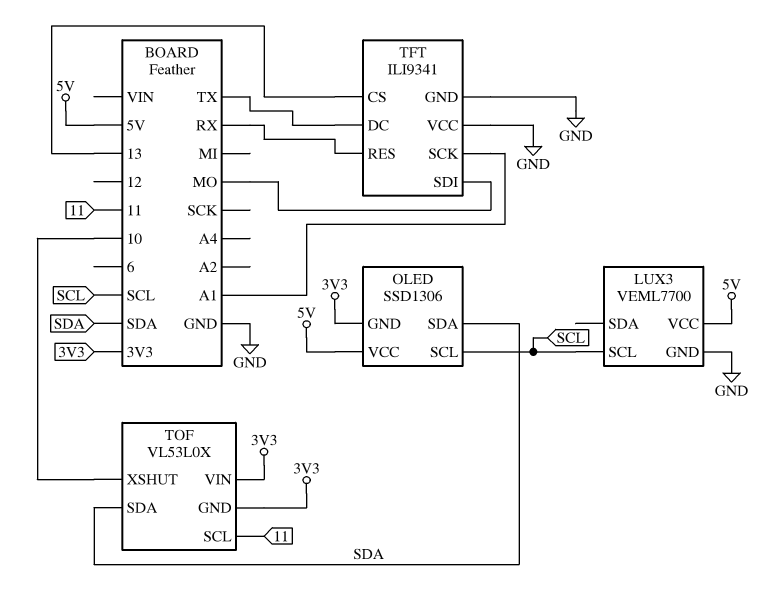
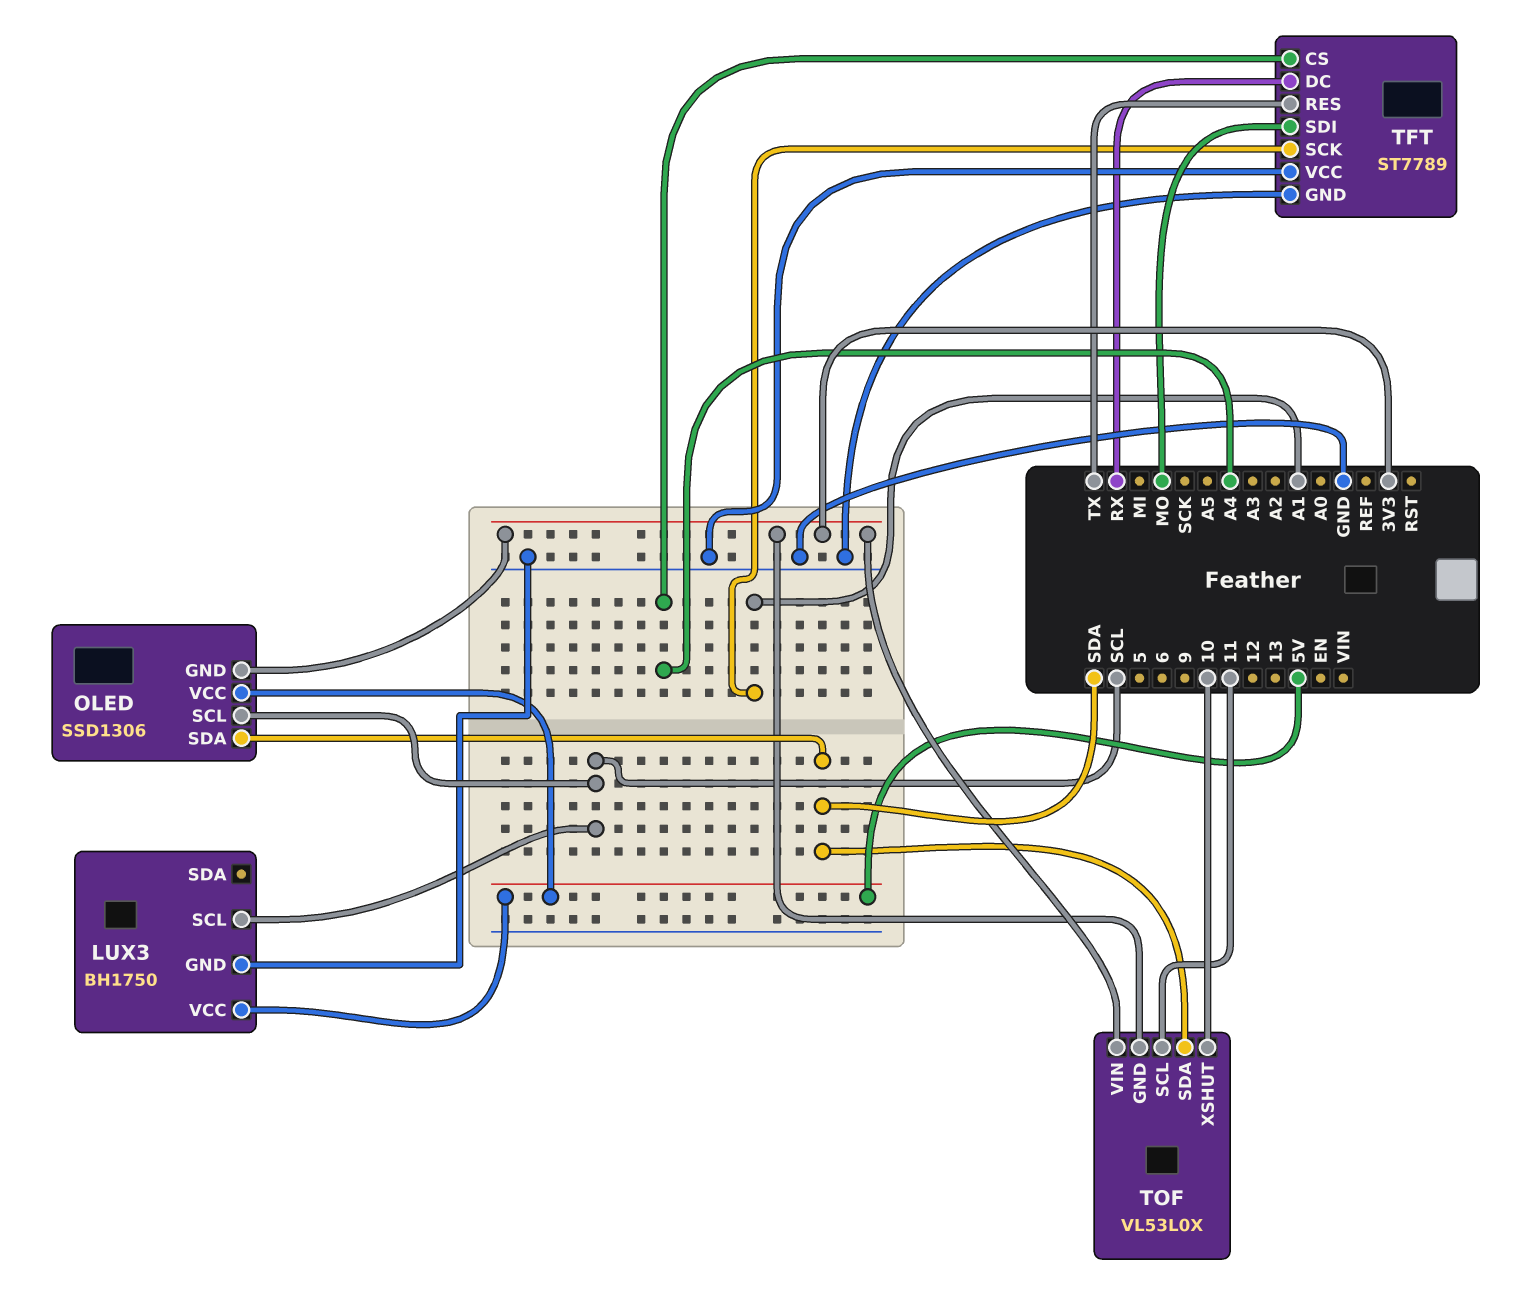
LUX3: VEML7700 -> BH1750
TFT: ILI9341 -> ST7789
TFT pin CS: 13 -> A4
TFT pin DC: TX -> RX
TFT pin RES: RX -> TX

